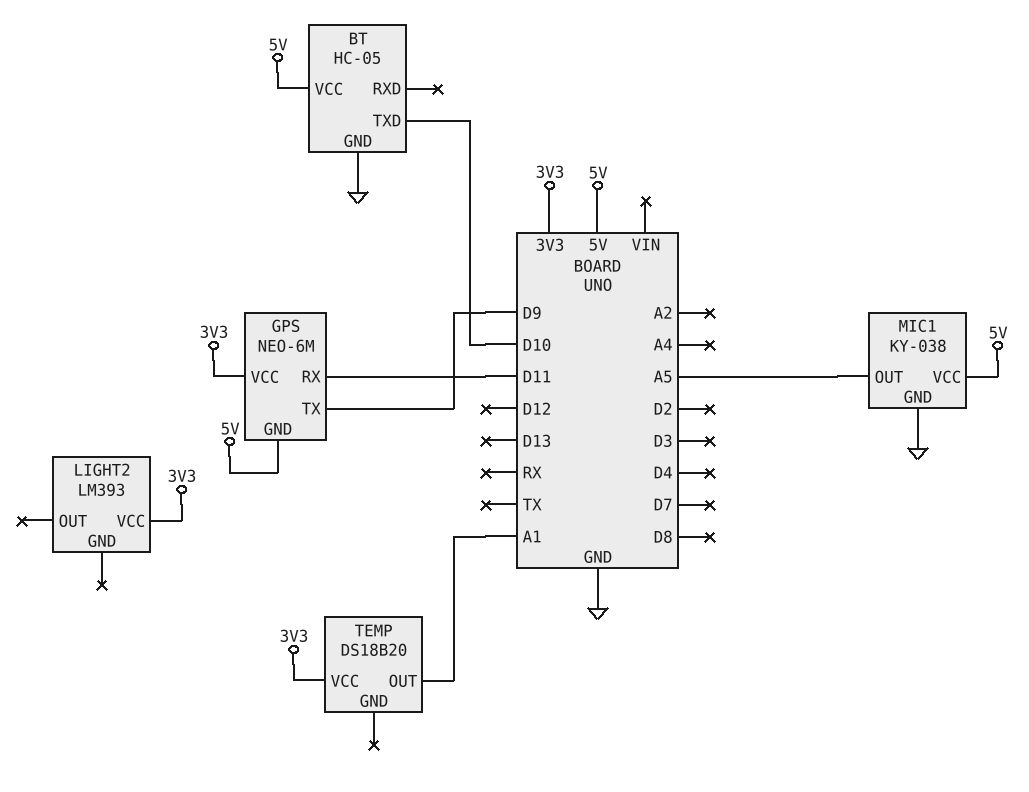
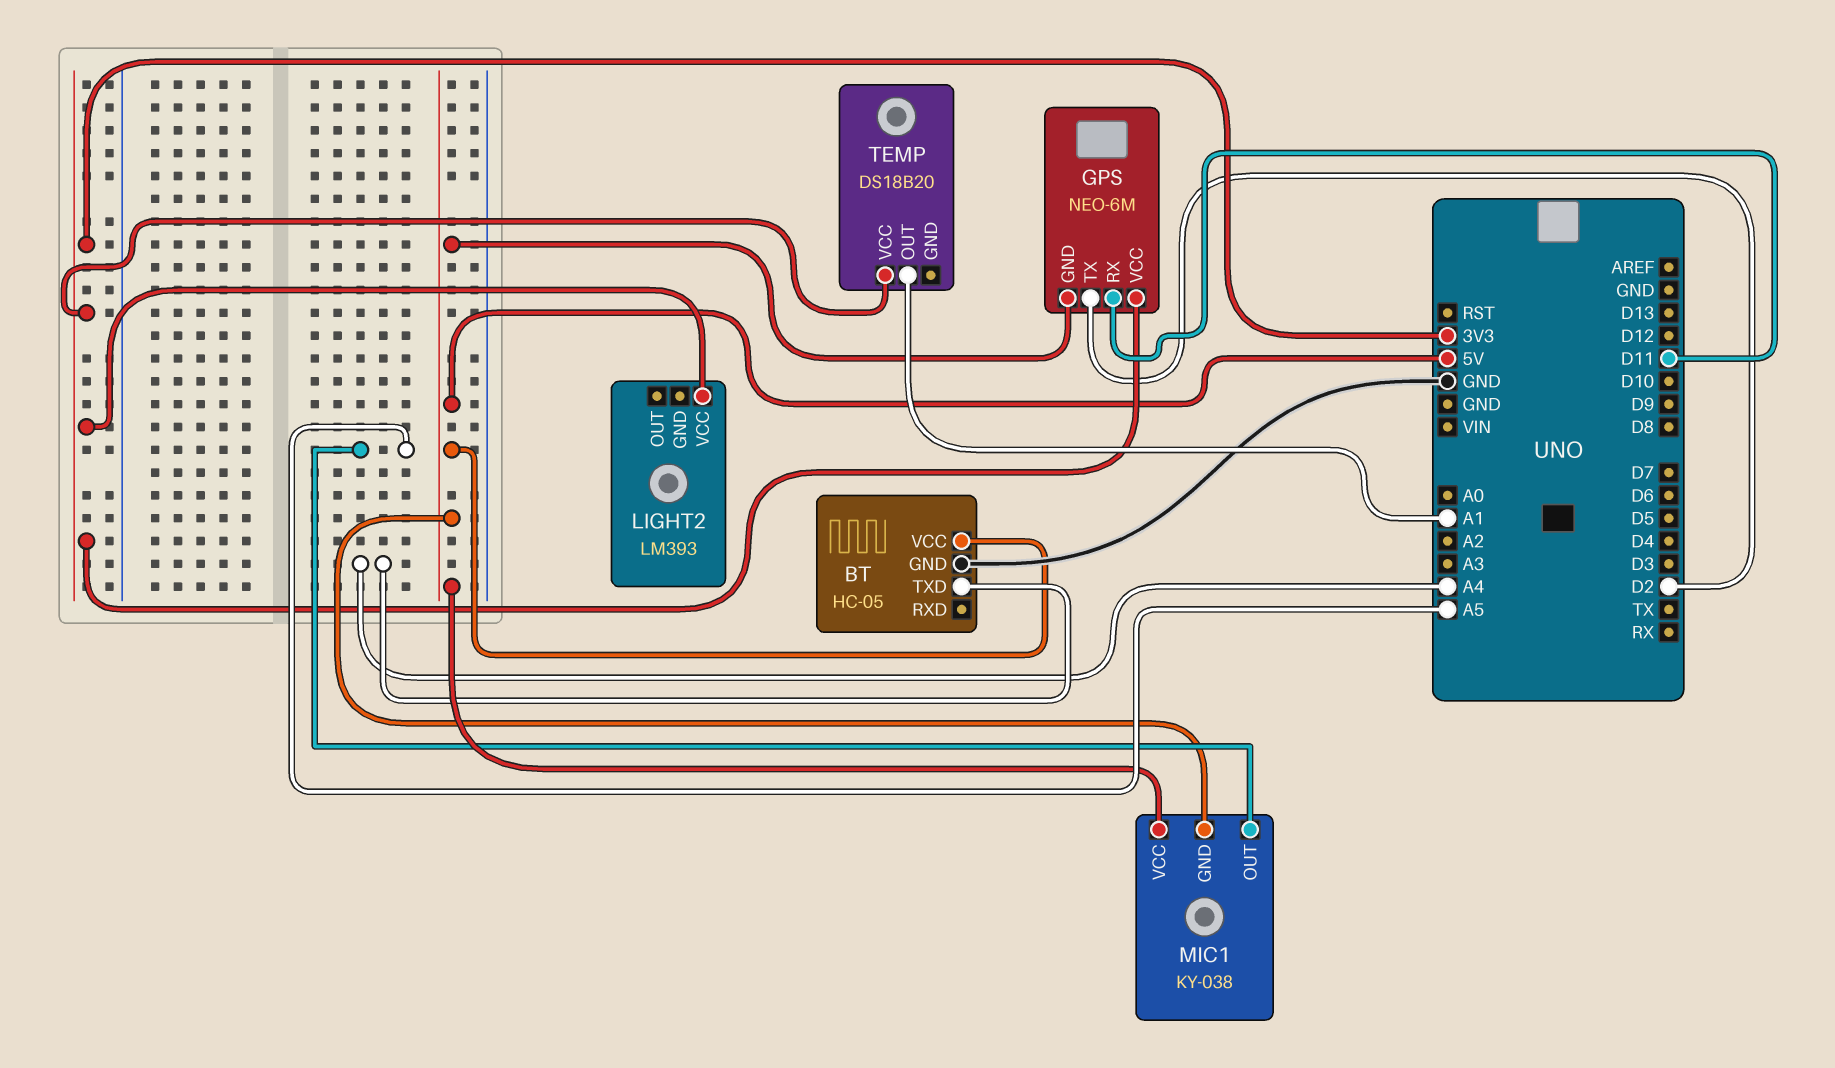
BT pin TXD: D10 -> A4
GPS pin TX: D9 -> D2
MIC1 pin GND: GND -> 5V

